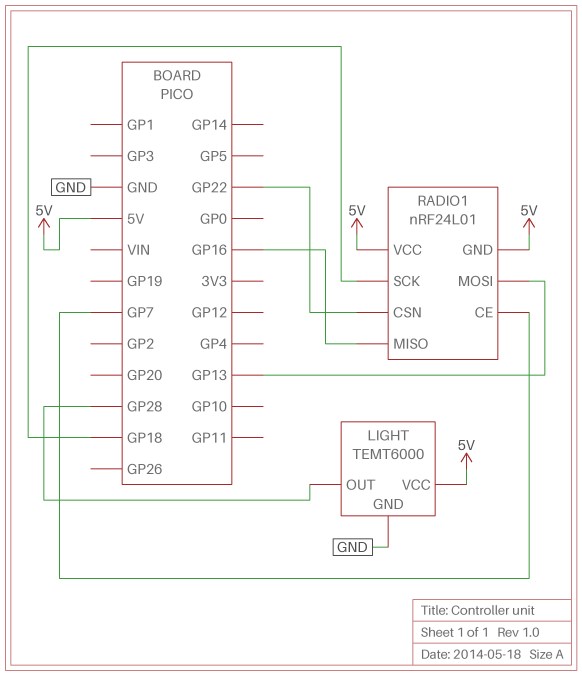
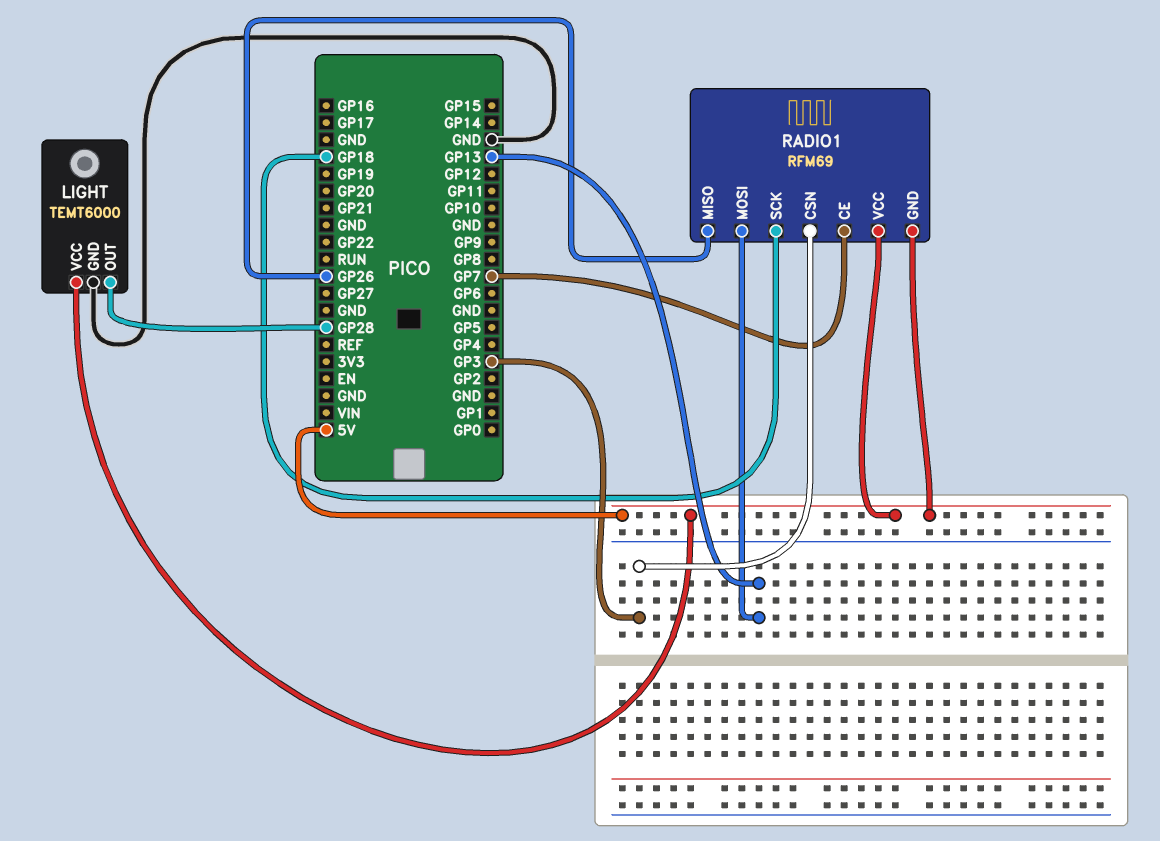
RADIO1: nRF24L01 -> RFM69
RADIO1 pin CSN: GP22 -> GP3
RADIO1 pin MISO: GP16 -> GP26

